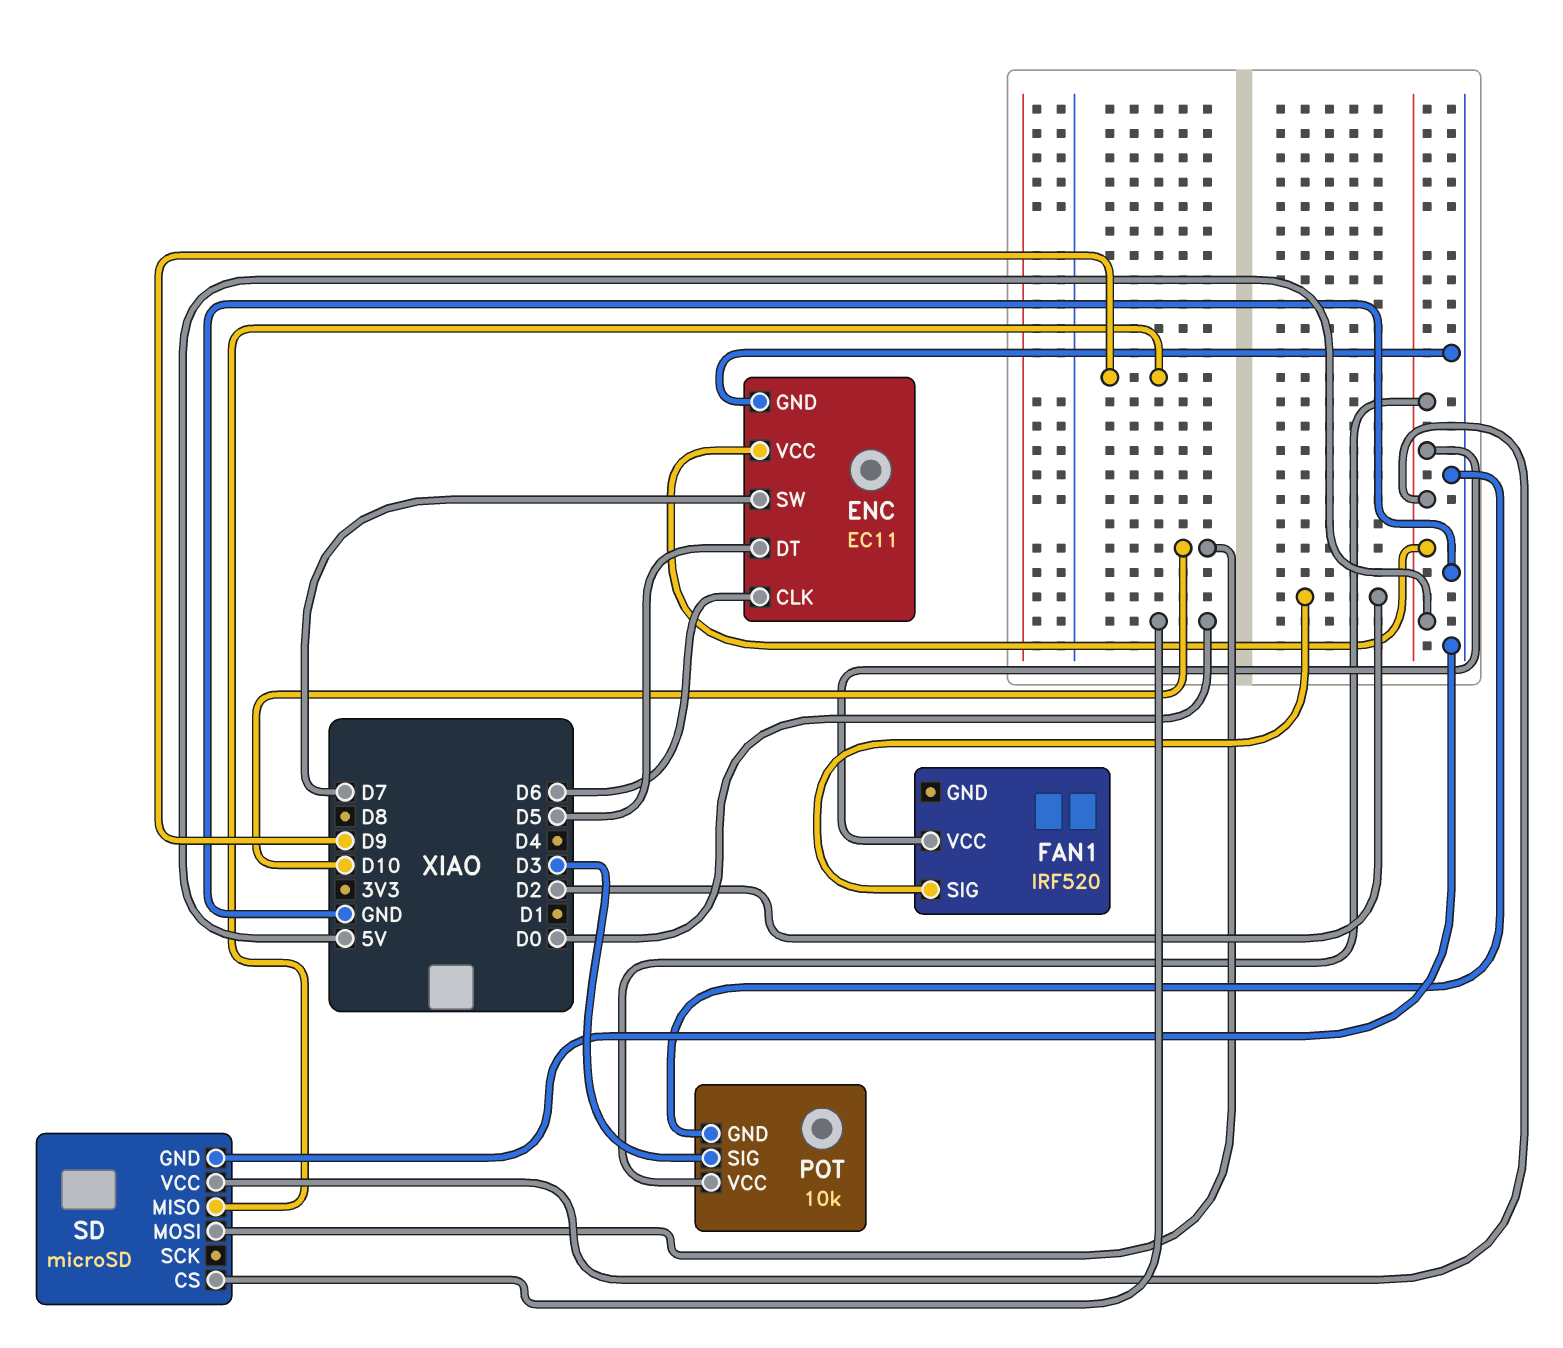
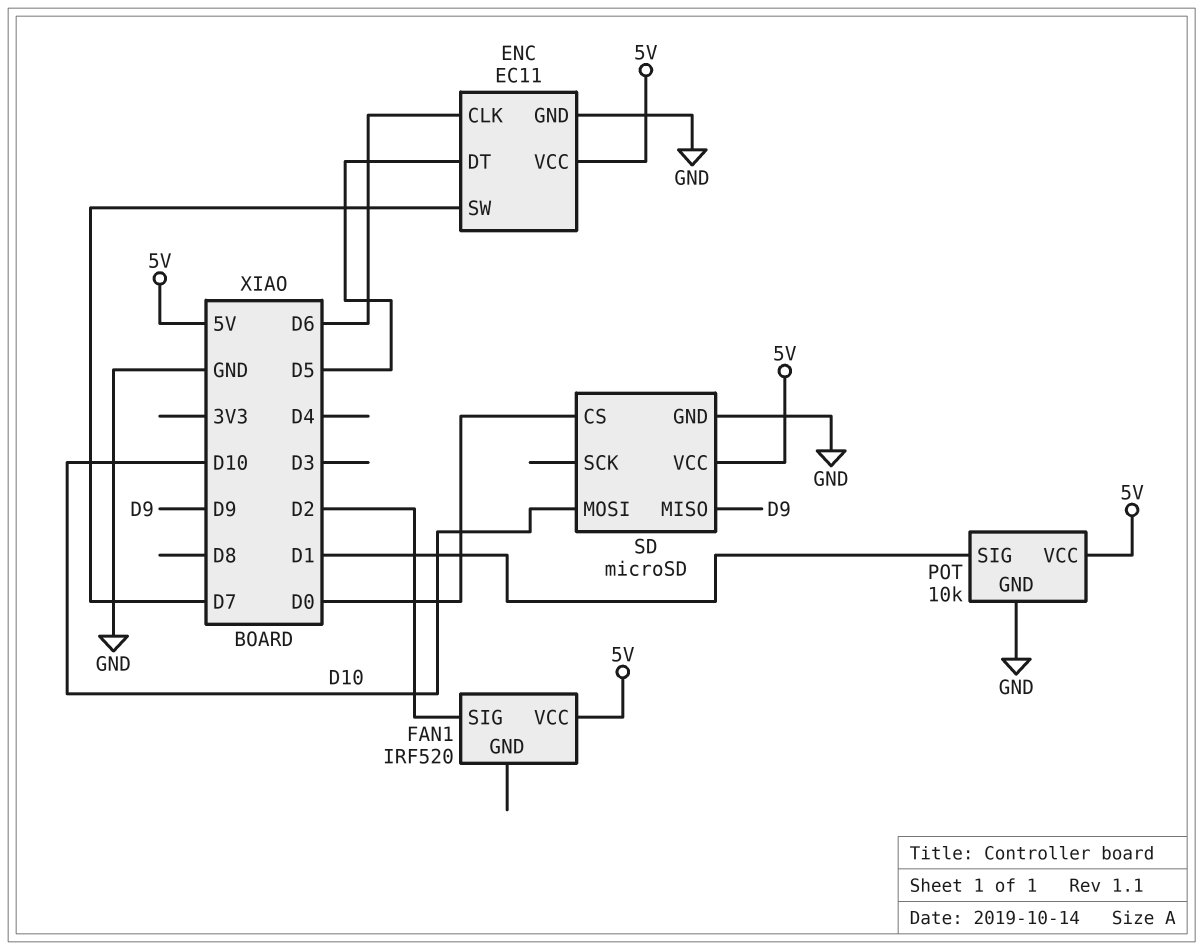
POT pin SIG: D3 -> D1

